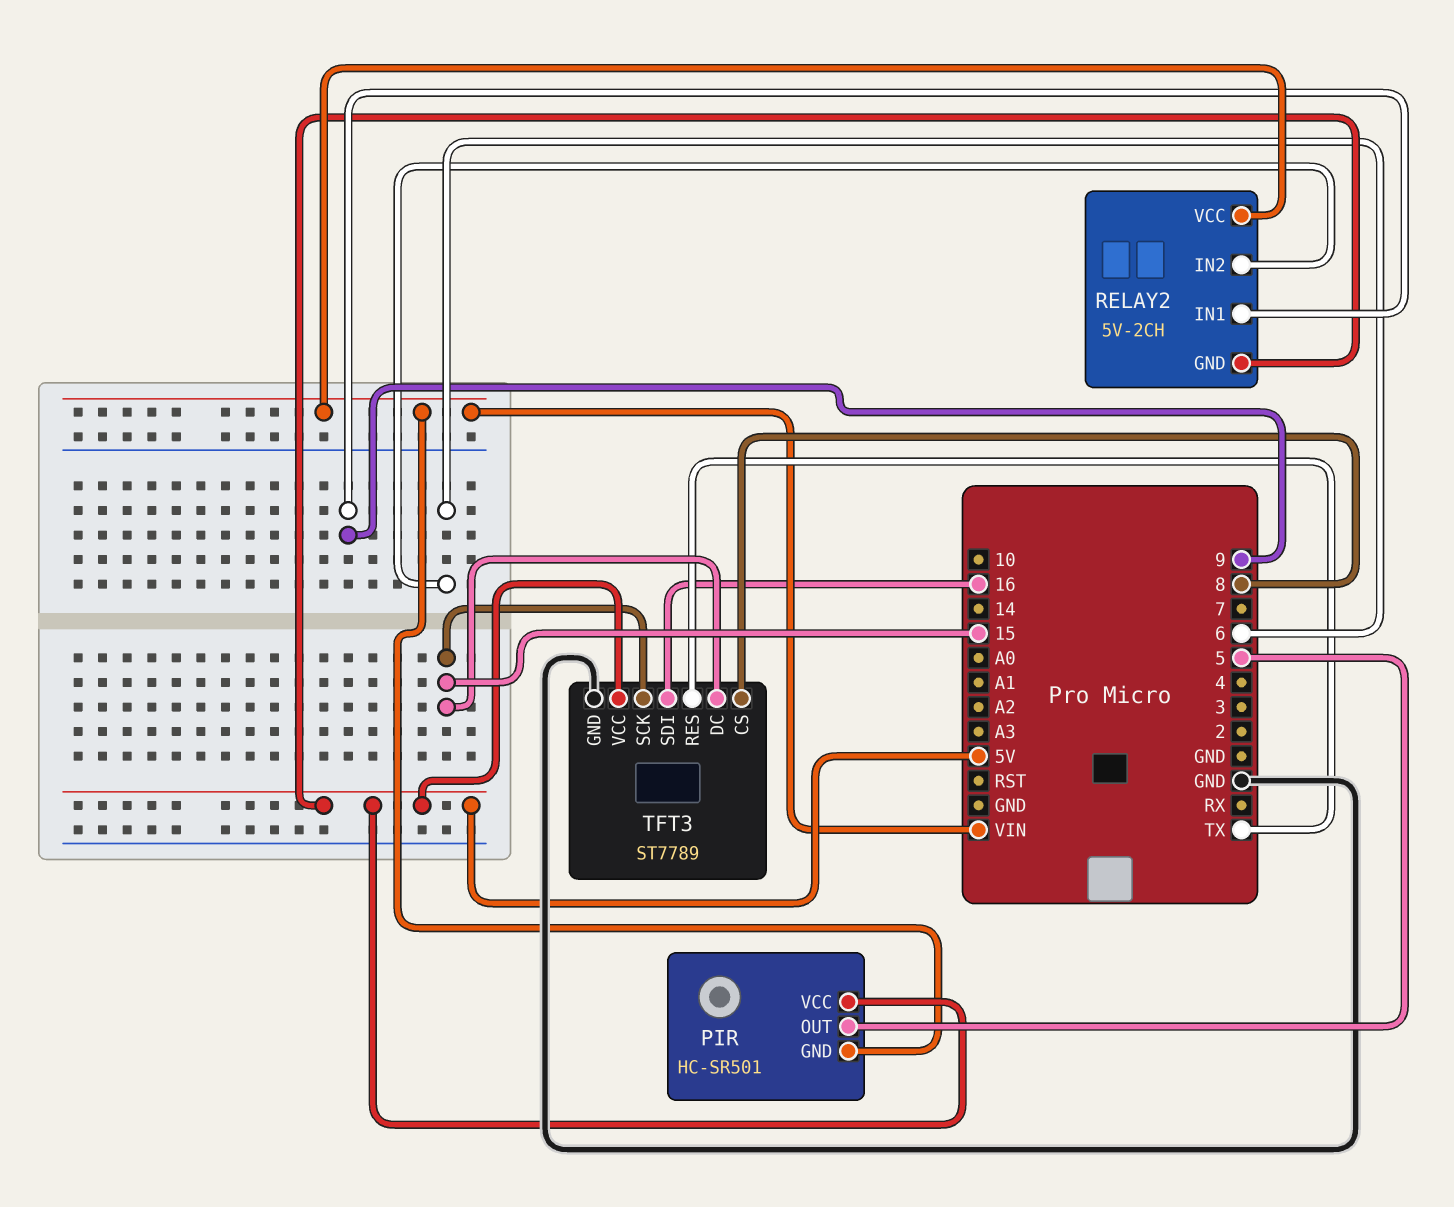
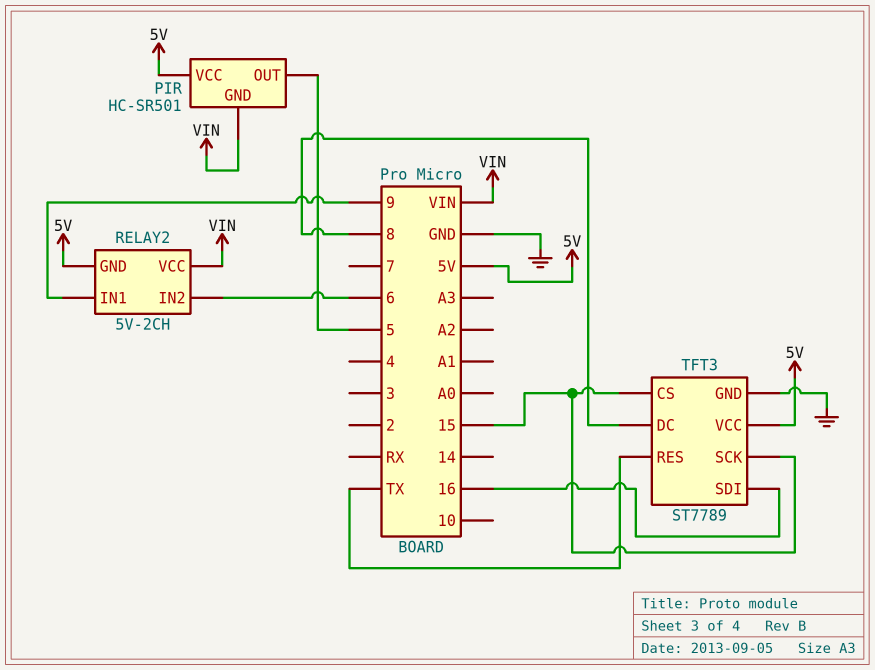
TFT3 pin CS: 8 -> 15
TFT3 pin DC: 15 -> 8

